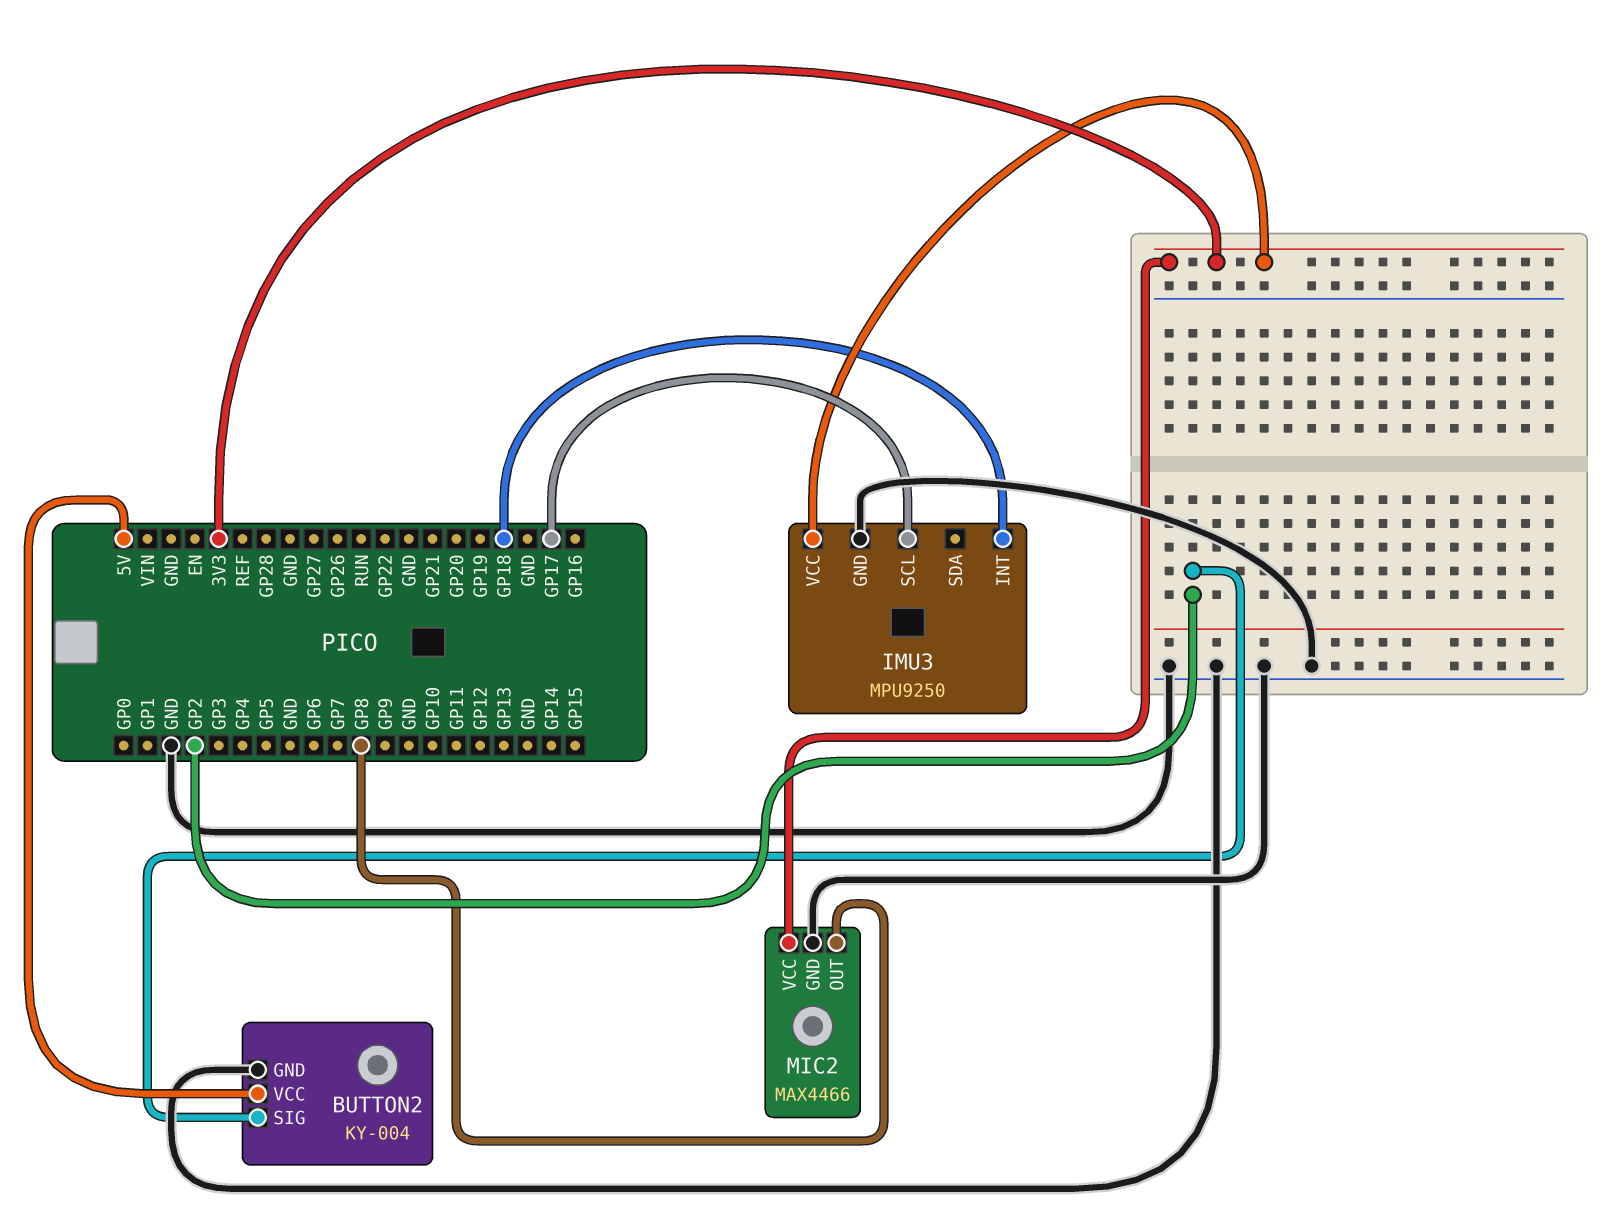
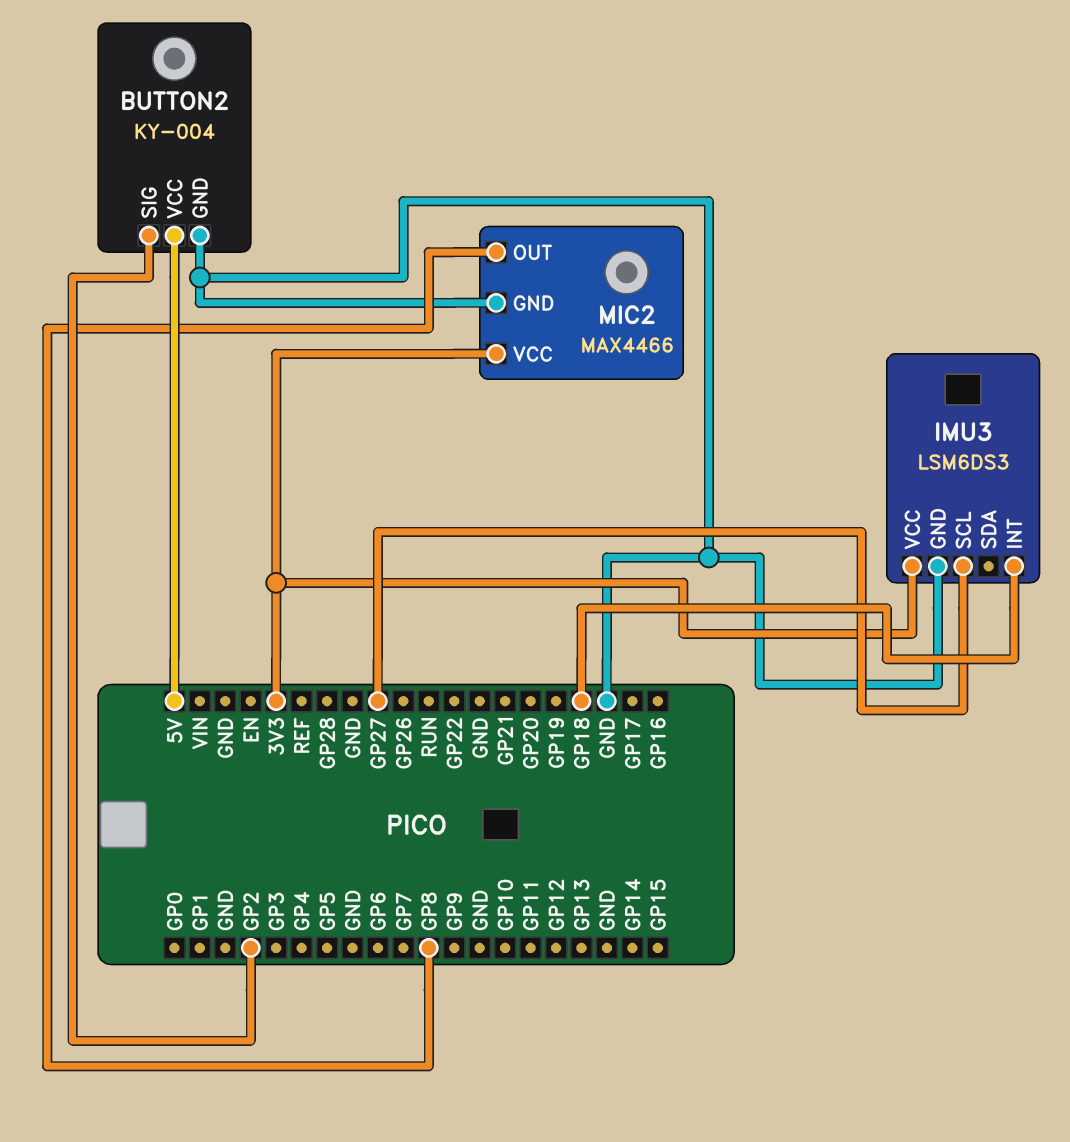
IMU3: MPU9250 -> LSM6DS3
IMU3 pin SCL: GP17 -> GP27

